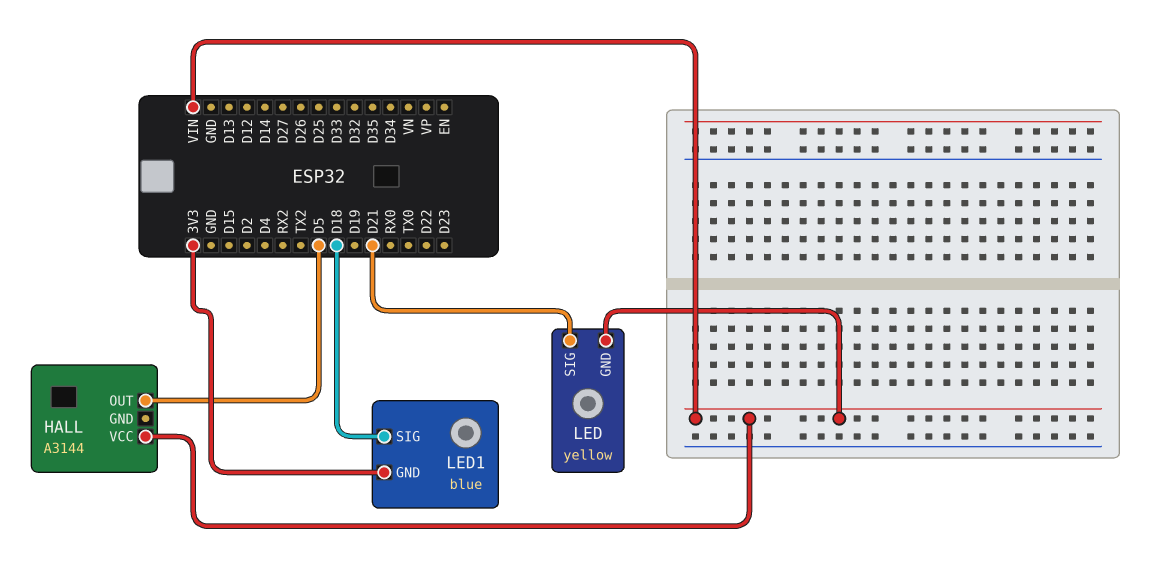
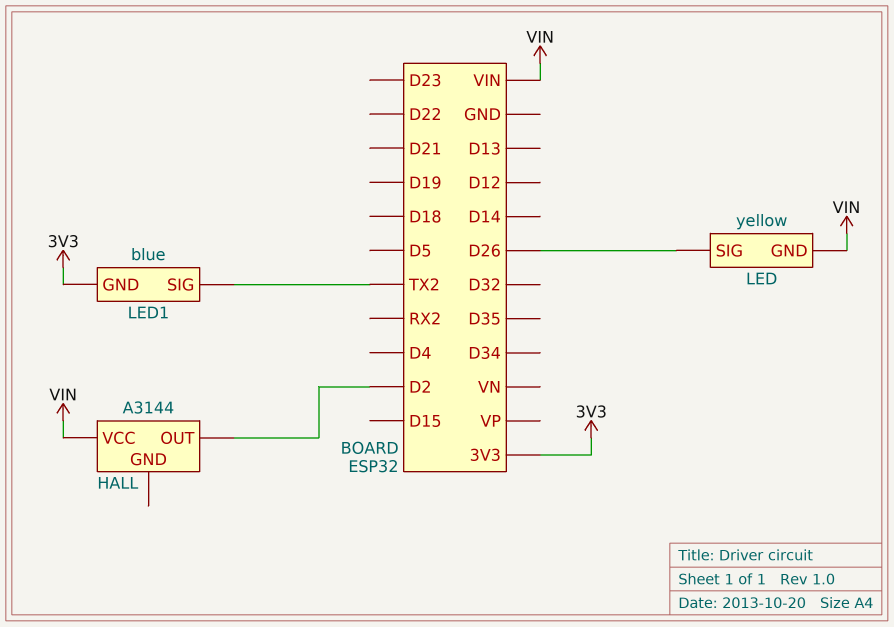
HALL pin OUT: D5 -> D2
LED pin SIG: D21 -> D26
LED1 pin SIG: D18 -> TX2

